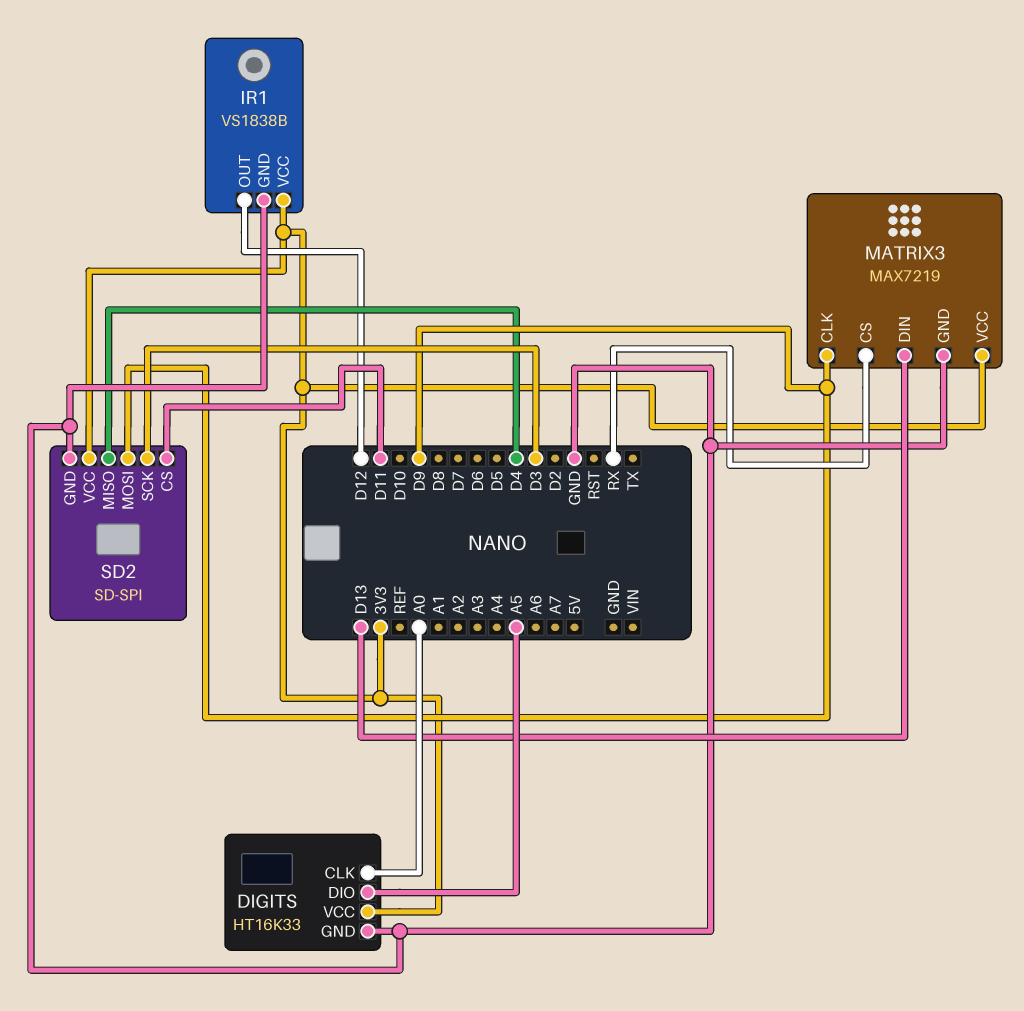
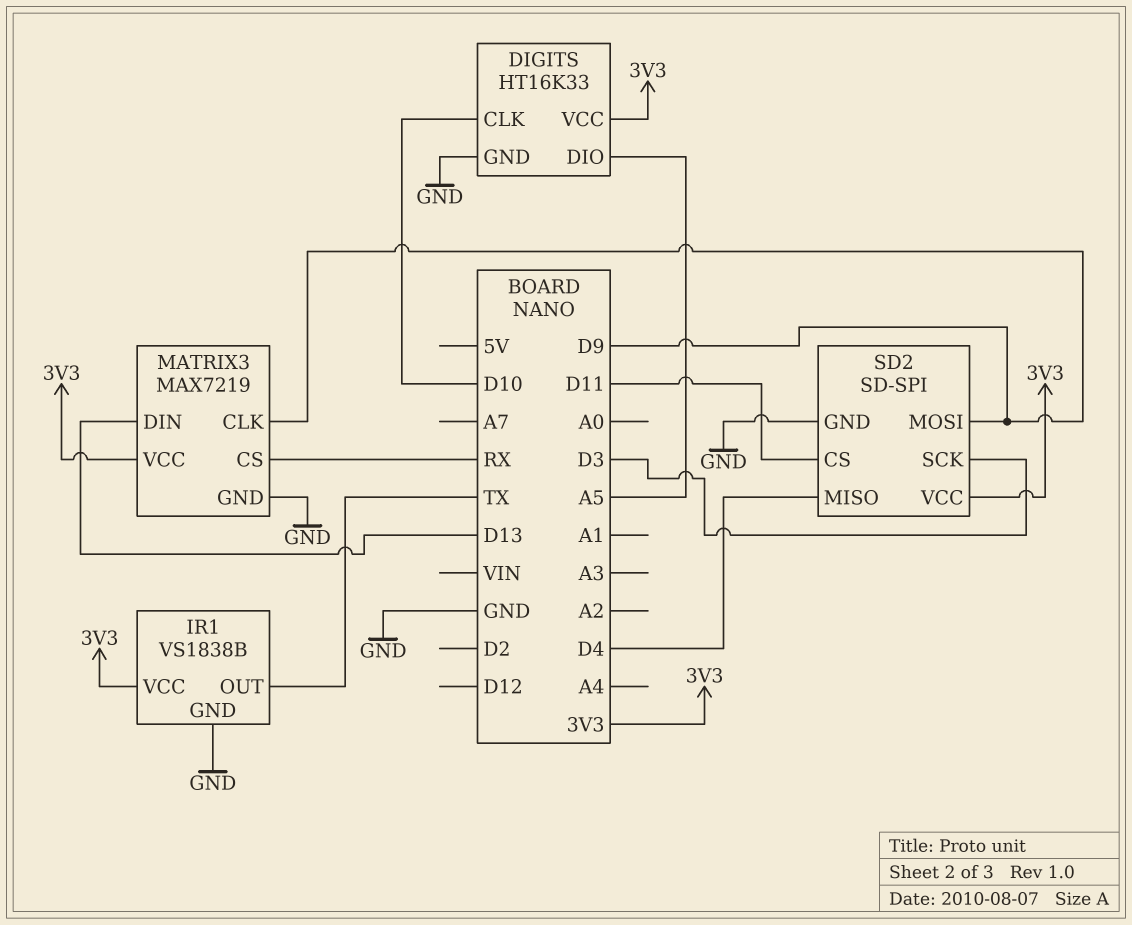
DIGITS pin CLK: A0 -> D10
IR1 pin OUT: D12 -> TX

